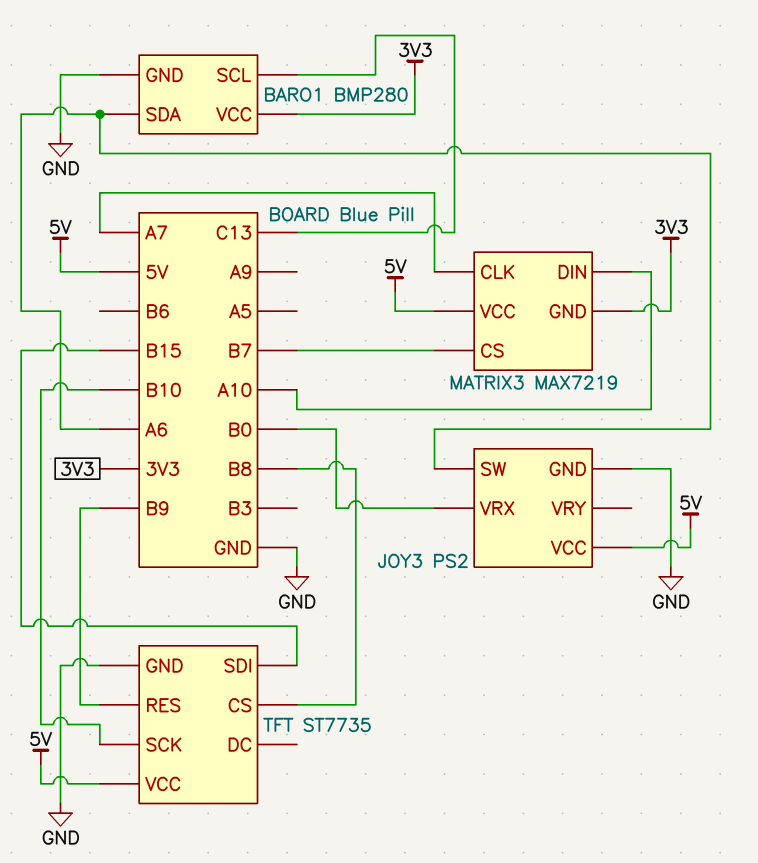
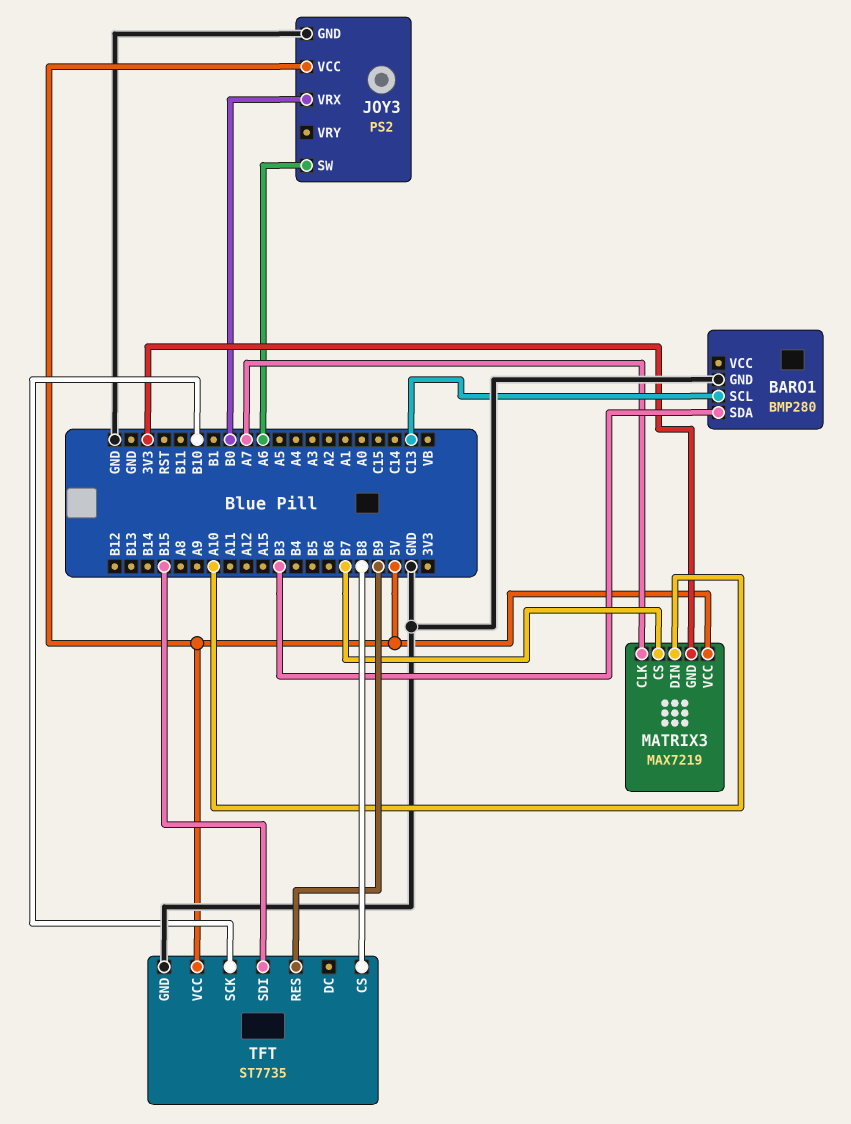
BARO1 pin SDA: A6 -> B3
BARO1 pin VCC: 3V3 -> none

